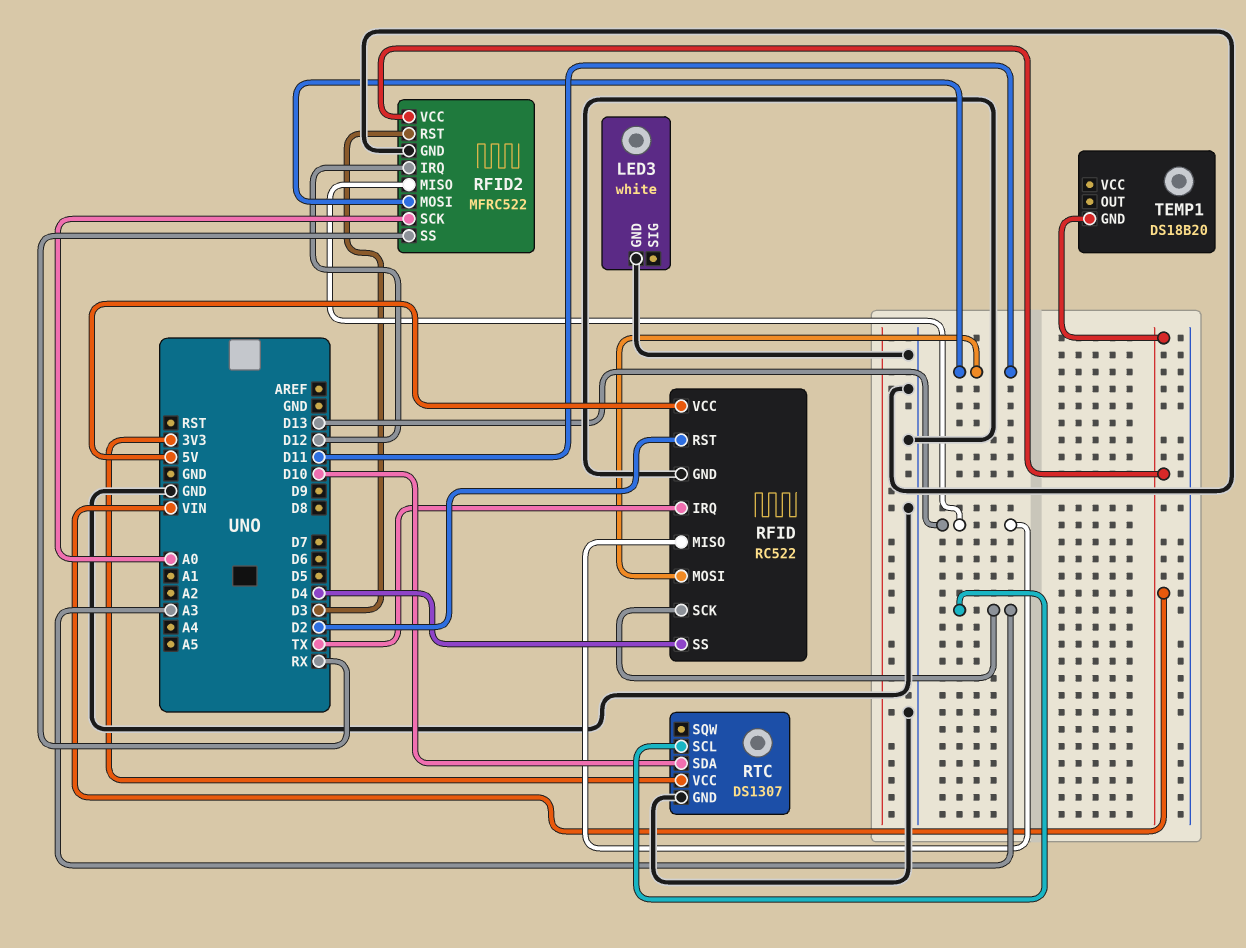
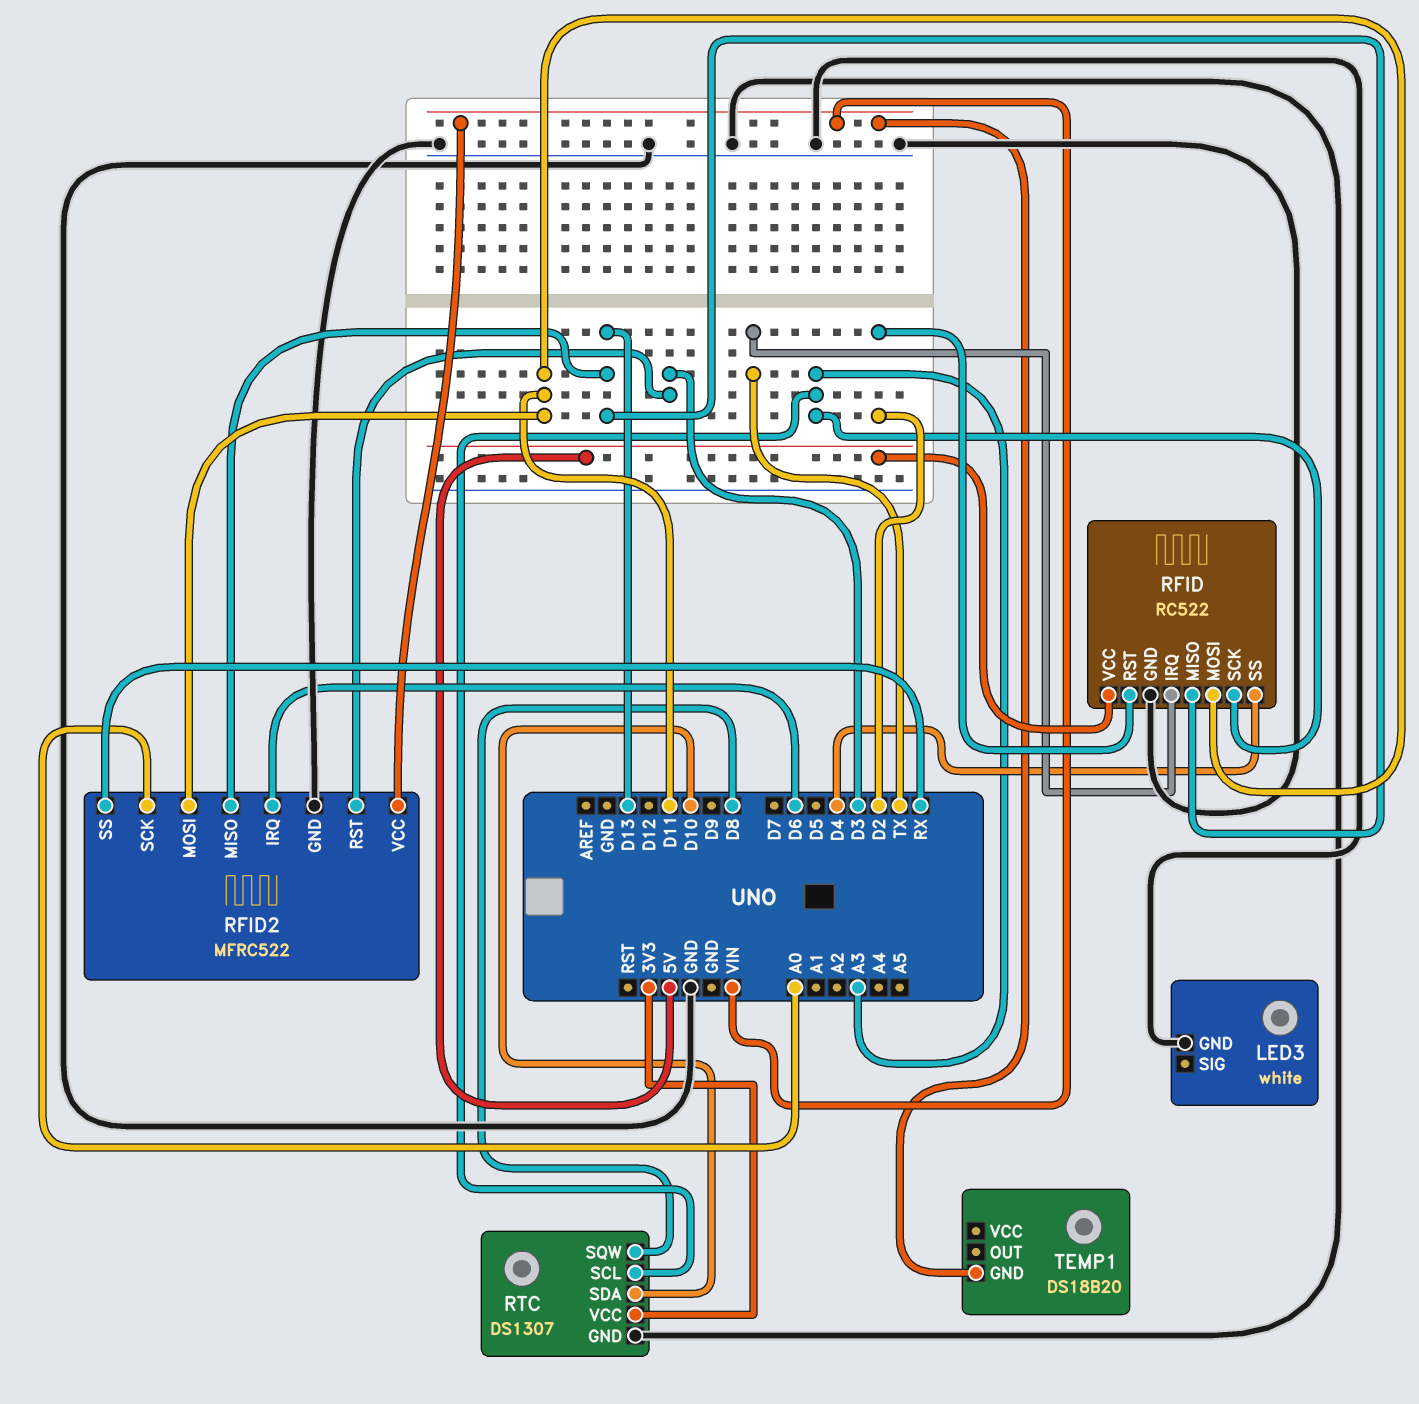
RFID2 pin IRQ: D12 -> D6
RTC pin SQW: none -> D8

